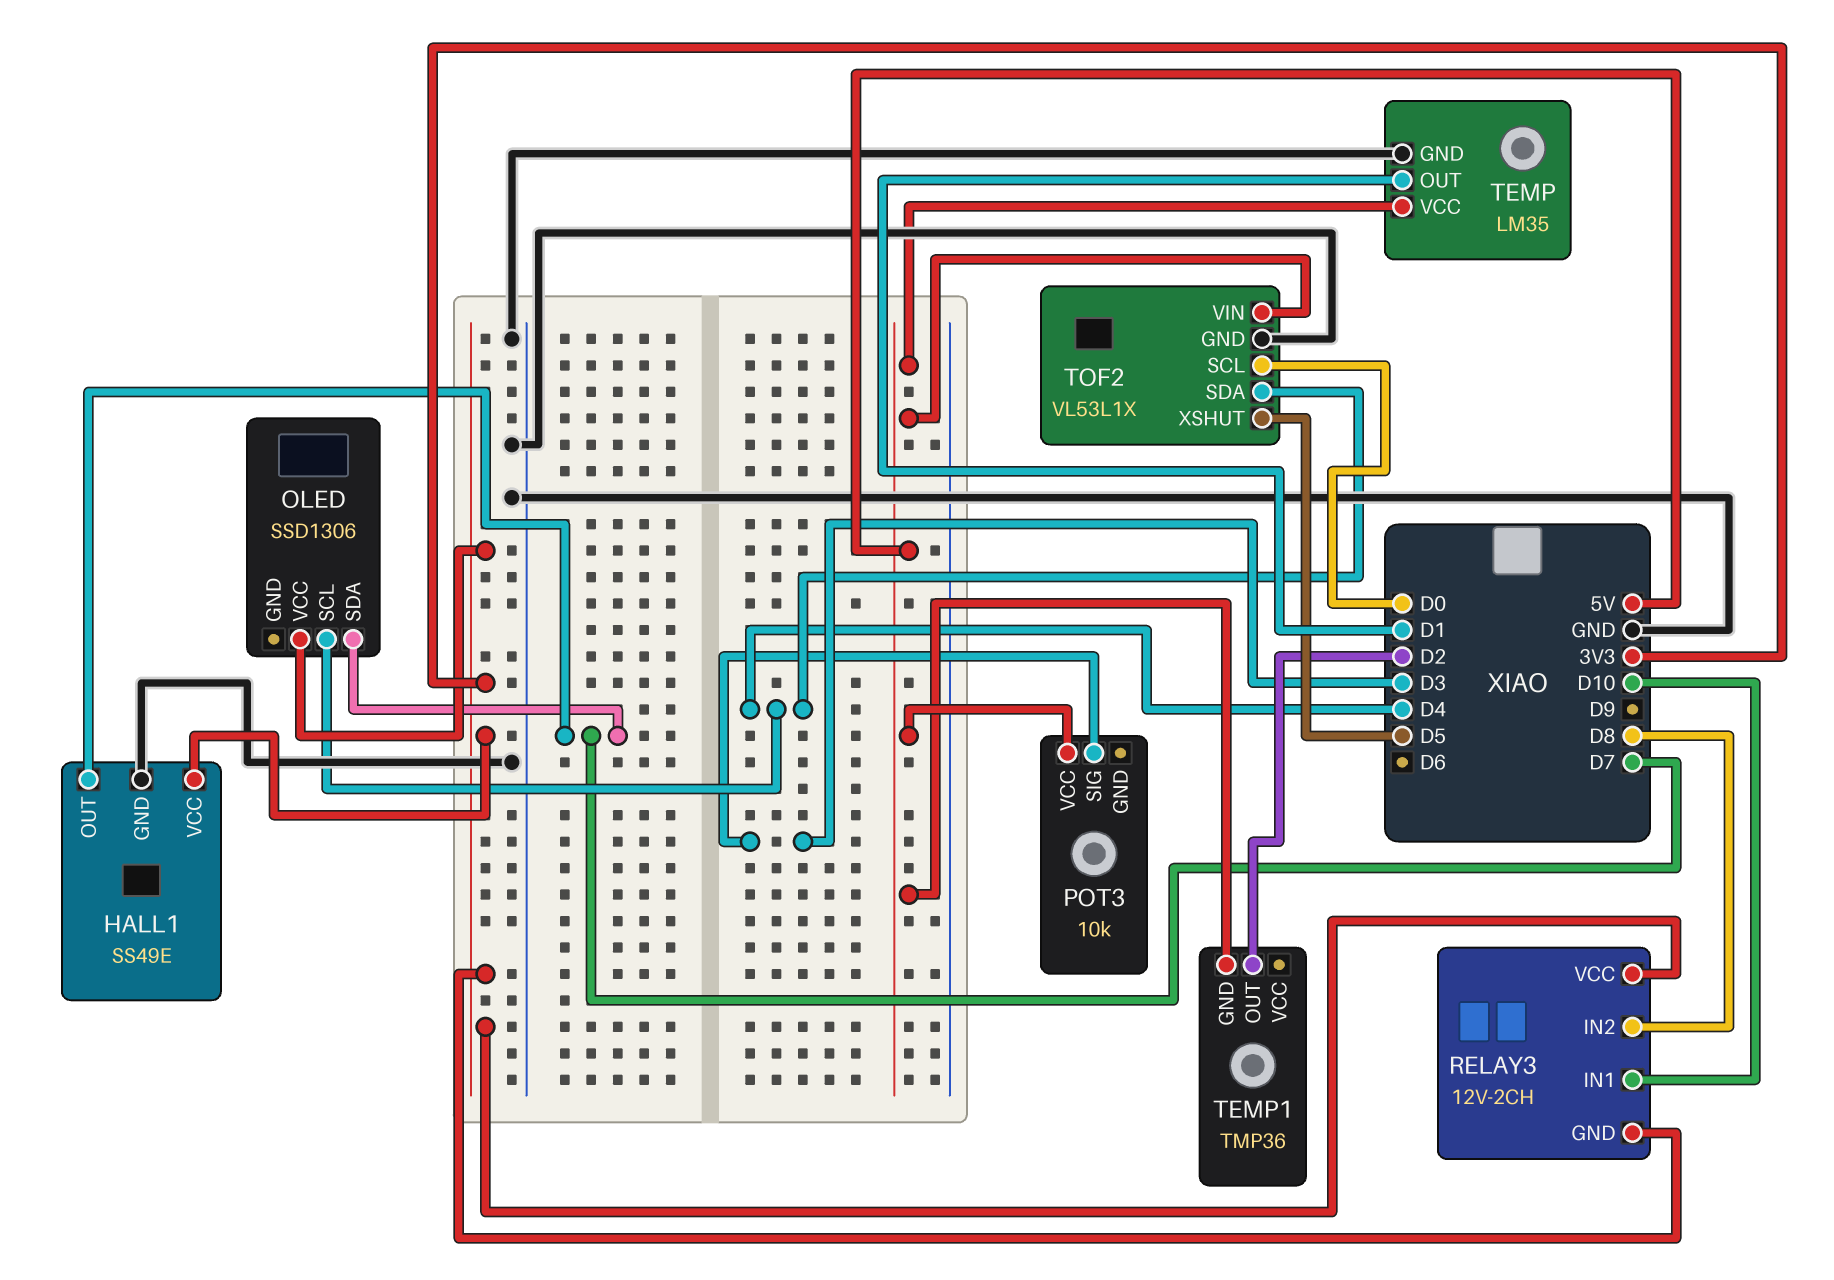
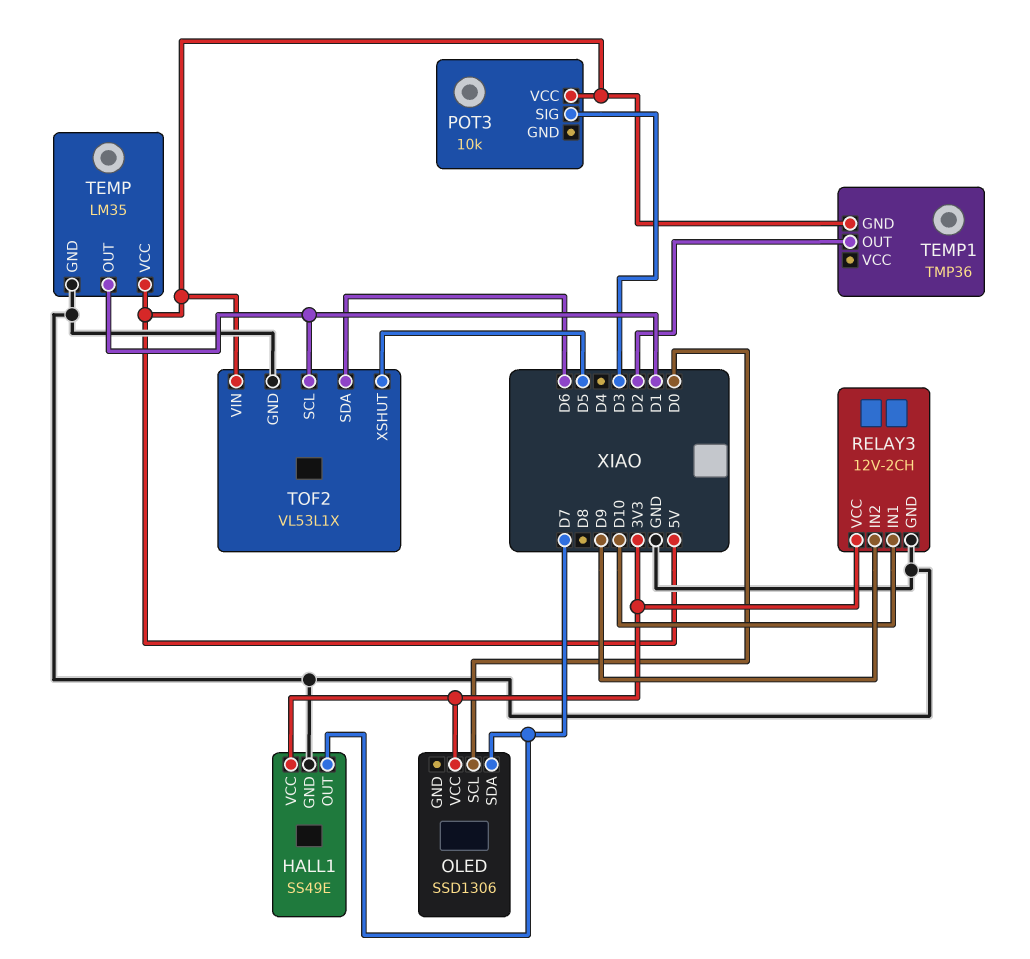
OLED pin SCL: D4 -> D0
RELAY3 pin GND: 3V3 -> GND
RELAY3 pin IN2: D8 -> D9
TOF2 pin SCL: D0 -> D1
TOF2 pin SDA: D4 -> D6

